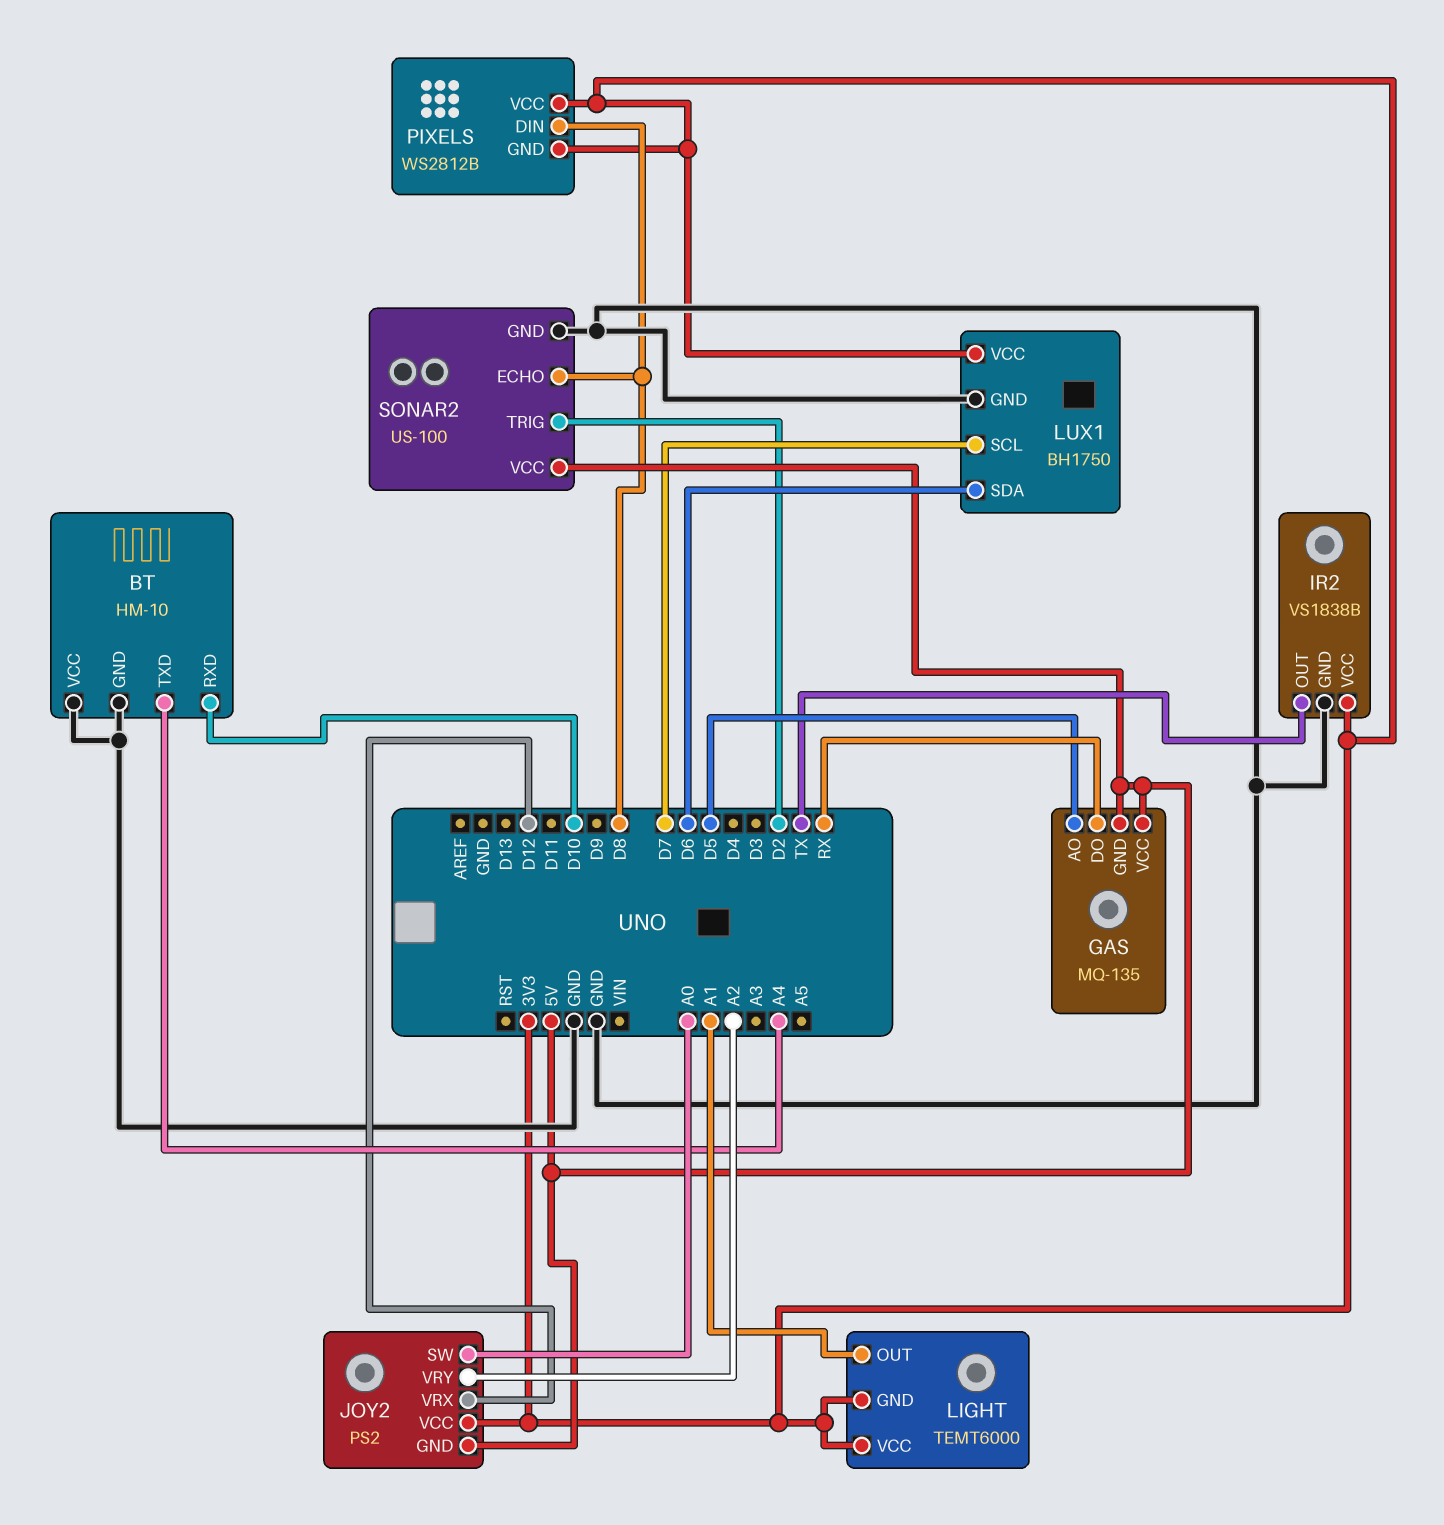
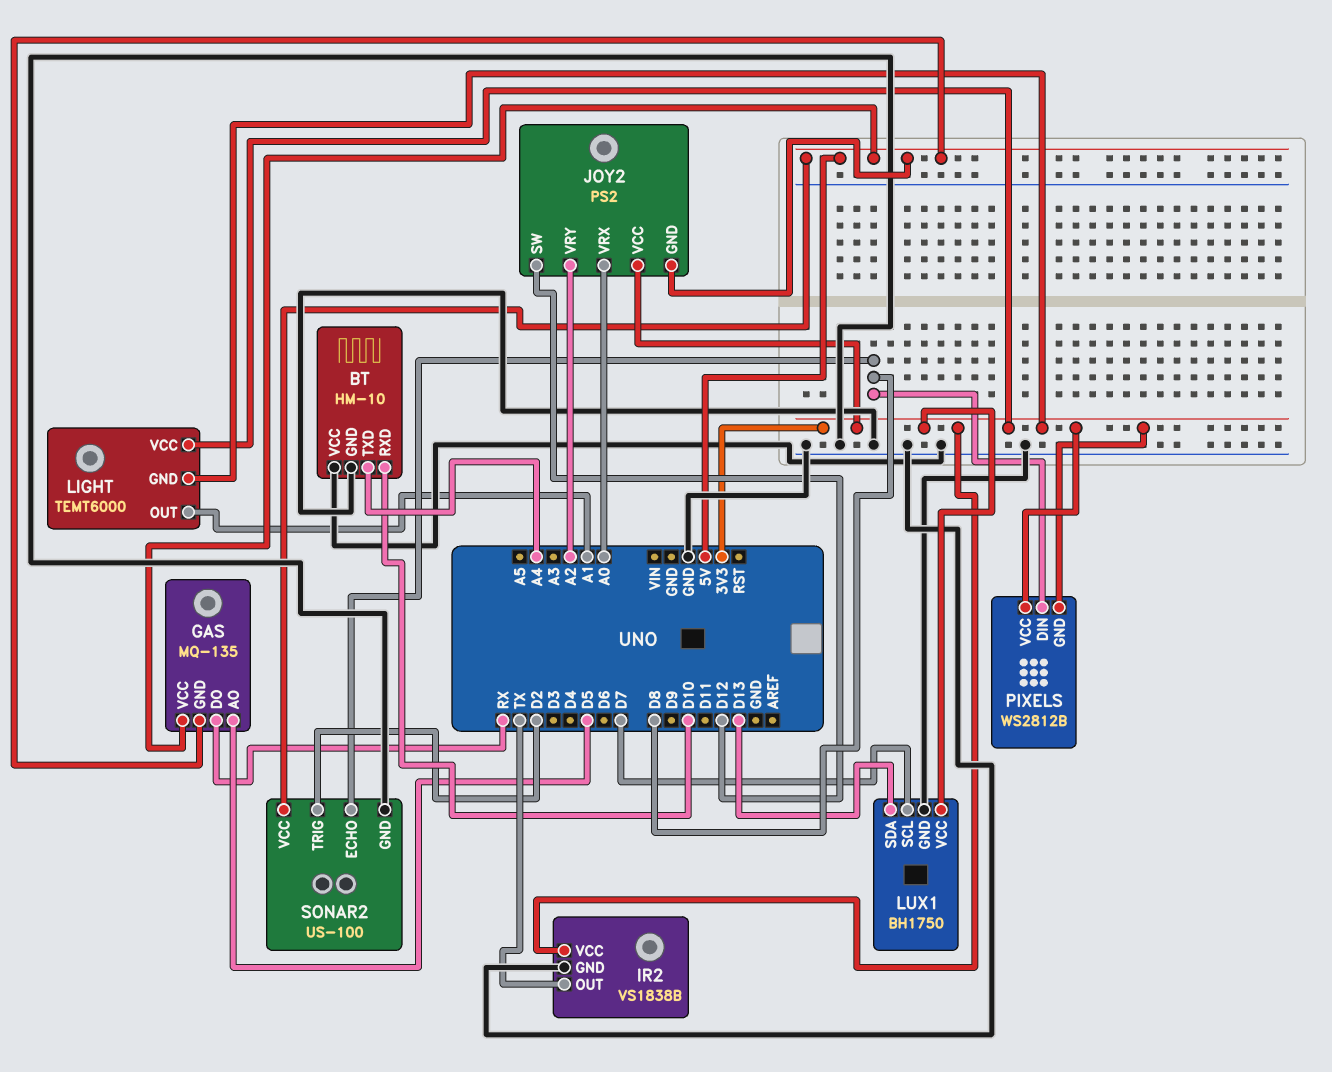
JOY2 pin SW: A0 -> D12
JOY2 pin VRX: D12 -> A0
LUX1 pin SDA: D6 -> D13

